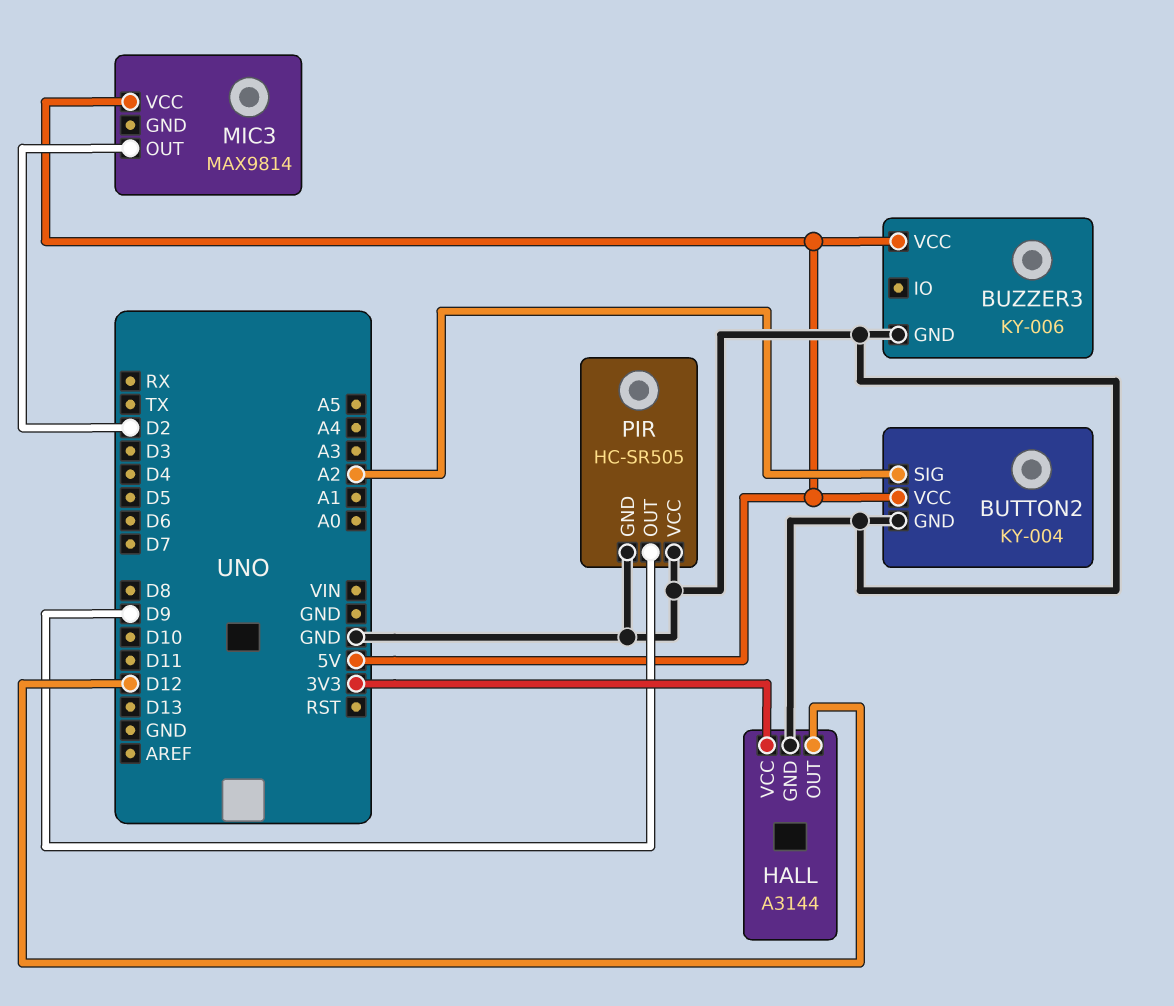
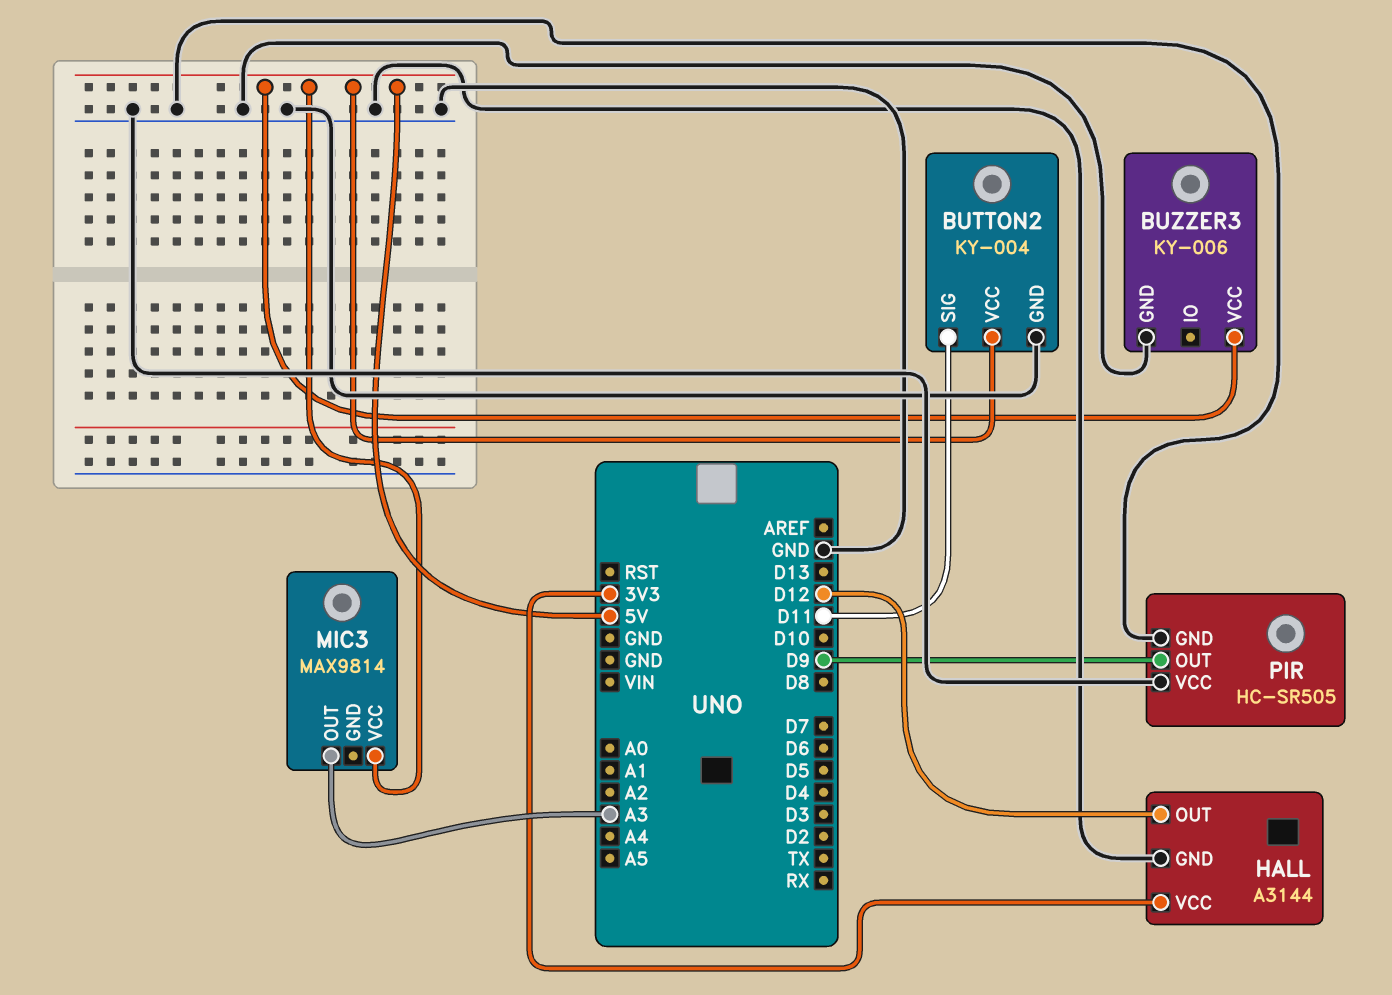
BUTTON2 pin SIG: A2 -> D11
MIC3 pin OUT: D2 -> A3

